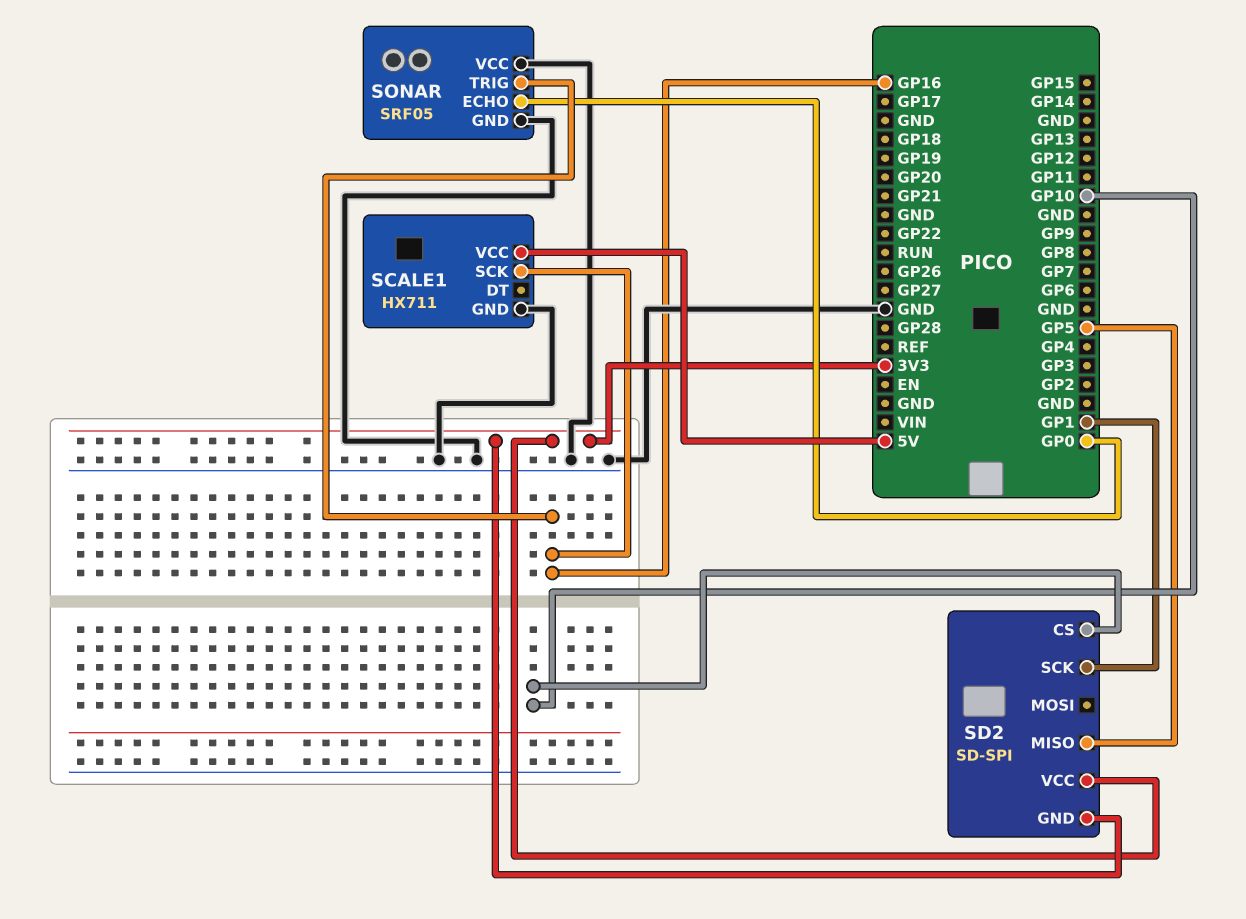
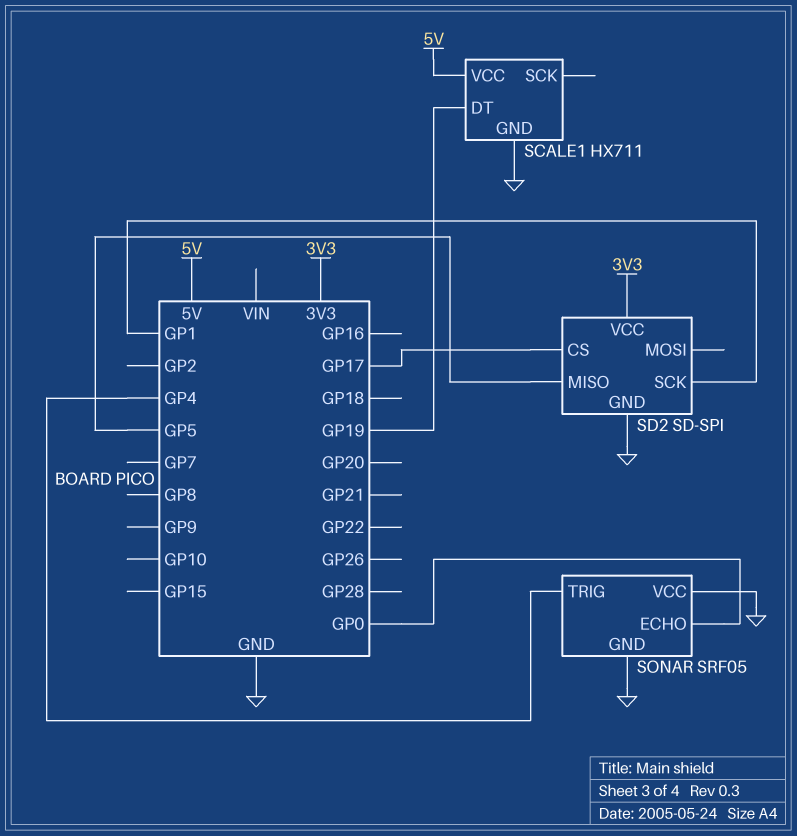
SCALE1 pin DT: none -> GP19
SCALE1 pin SCK: GP16 -> none
SD2 pin CS: GP10 -> GP17
SD2 pin GND: 3V3 -> GND
SONAR pin TRIG: GP16 -> GP4

